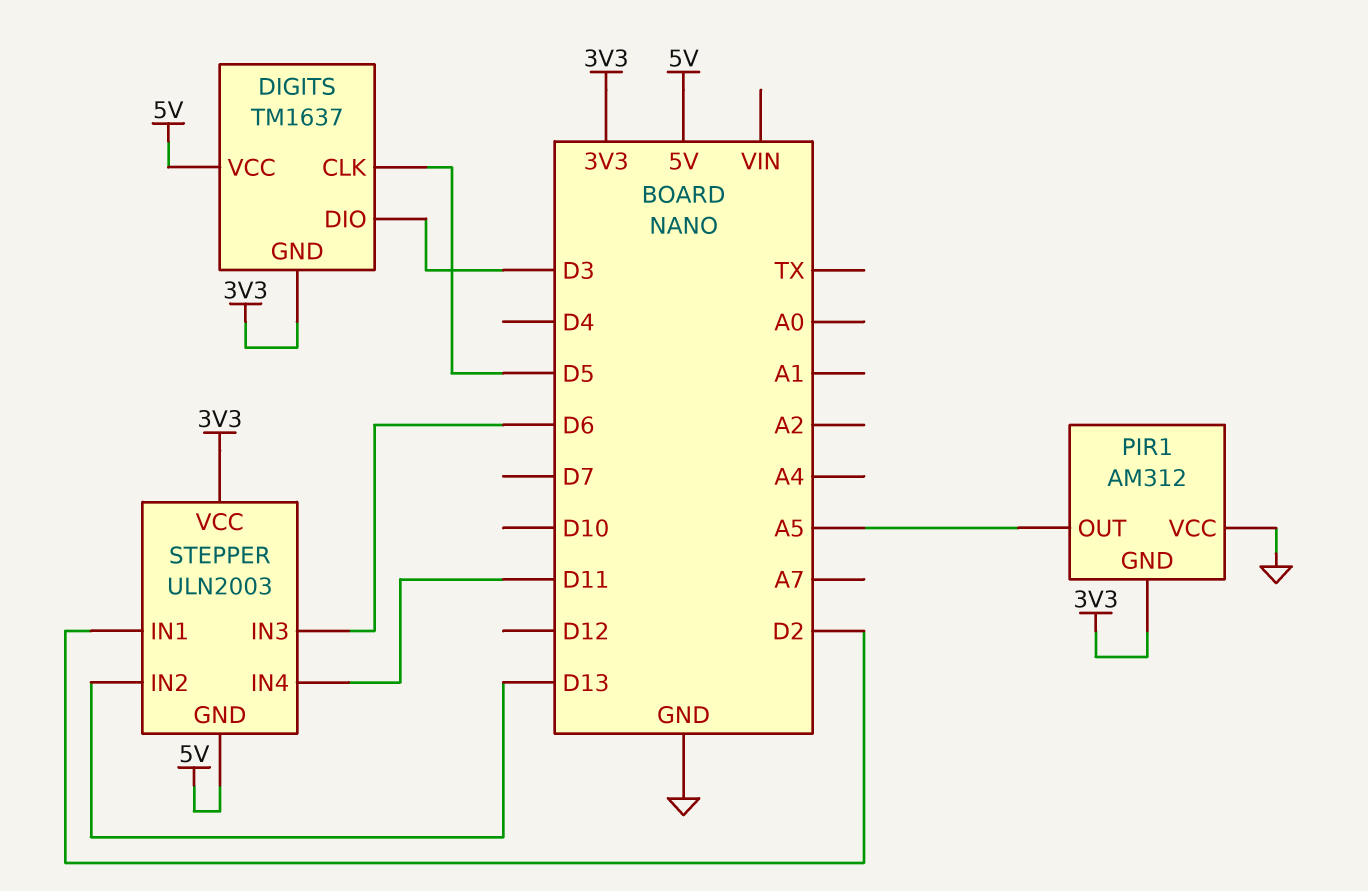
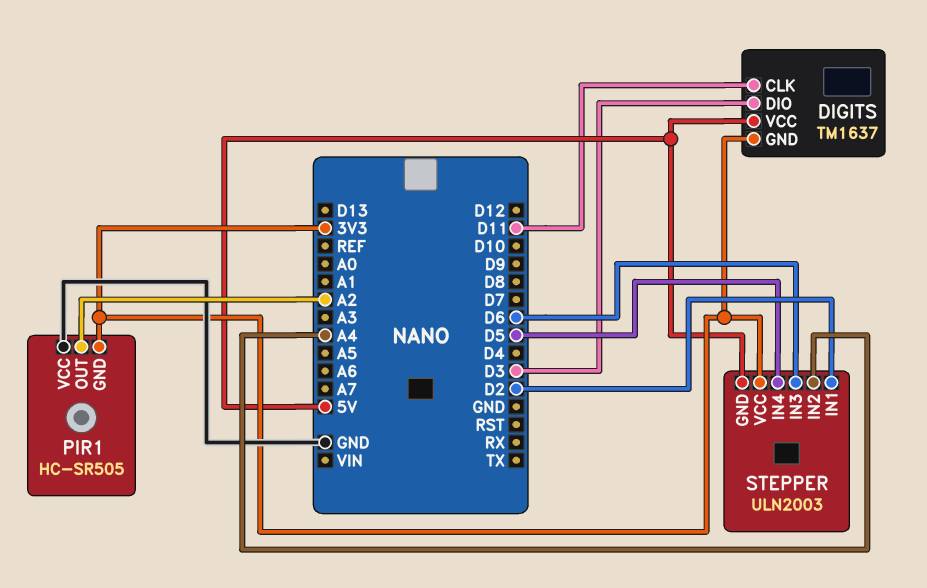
DIGITS pin CLK: D5 -> D11
PIR1: AM312 -> HC-SR505
PIR1 pin OUT: A5 -> A2
STEPPER pin IN2: D13 -> A4
STEPPER pin IN4: D11 -> D5

